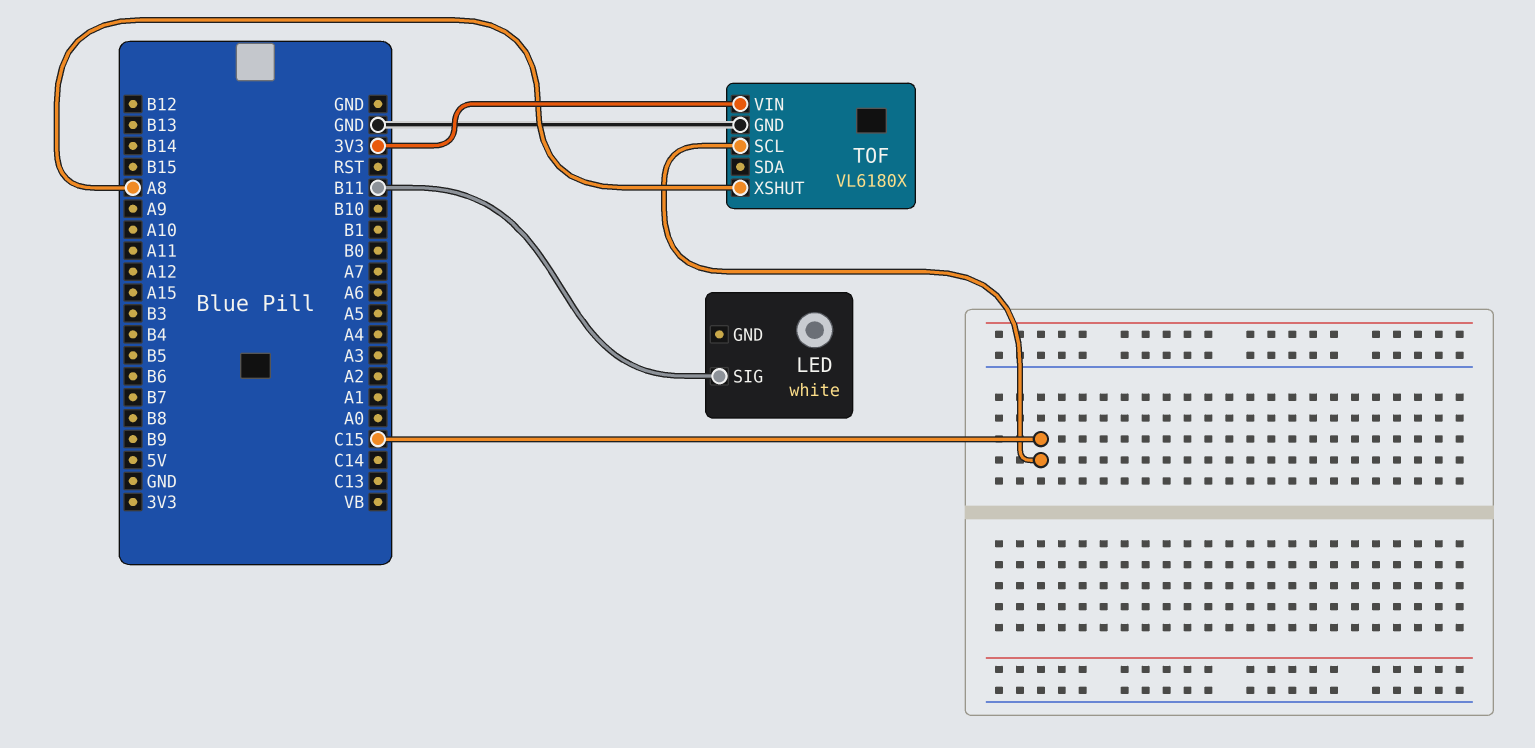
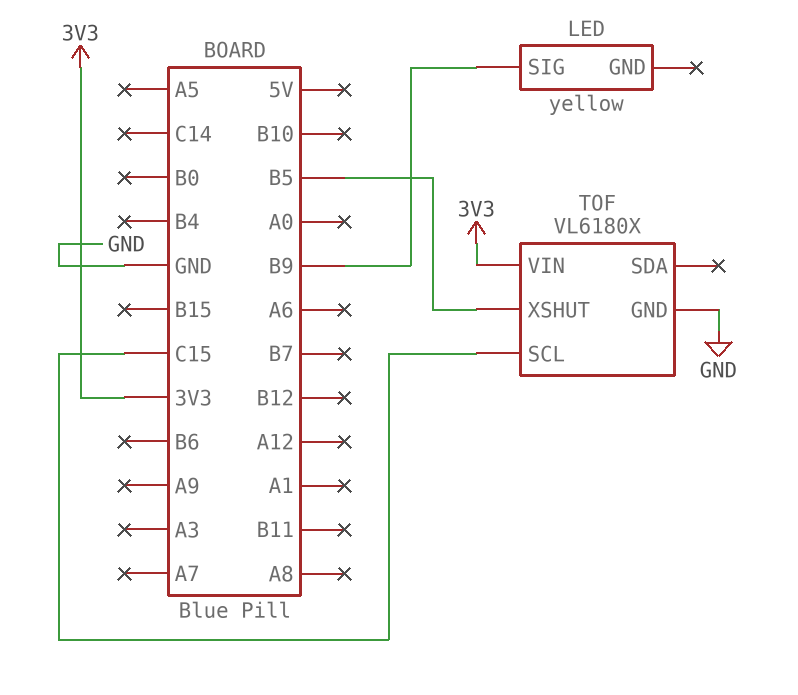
LED: white -> yellow
LED pin SIG: B11 -> B9
TOF pin XSHUT: A8 -> B5

